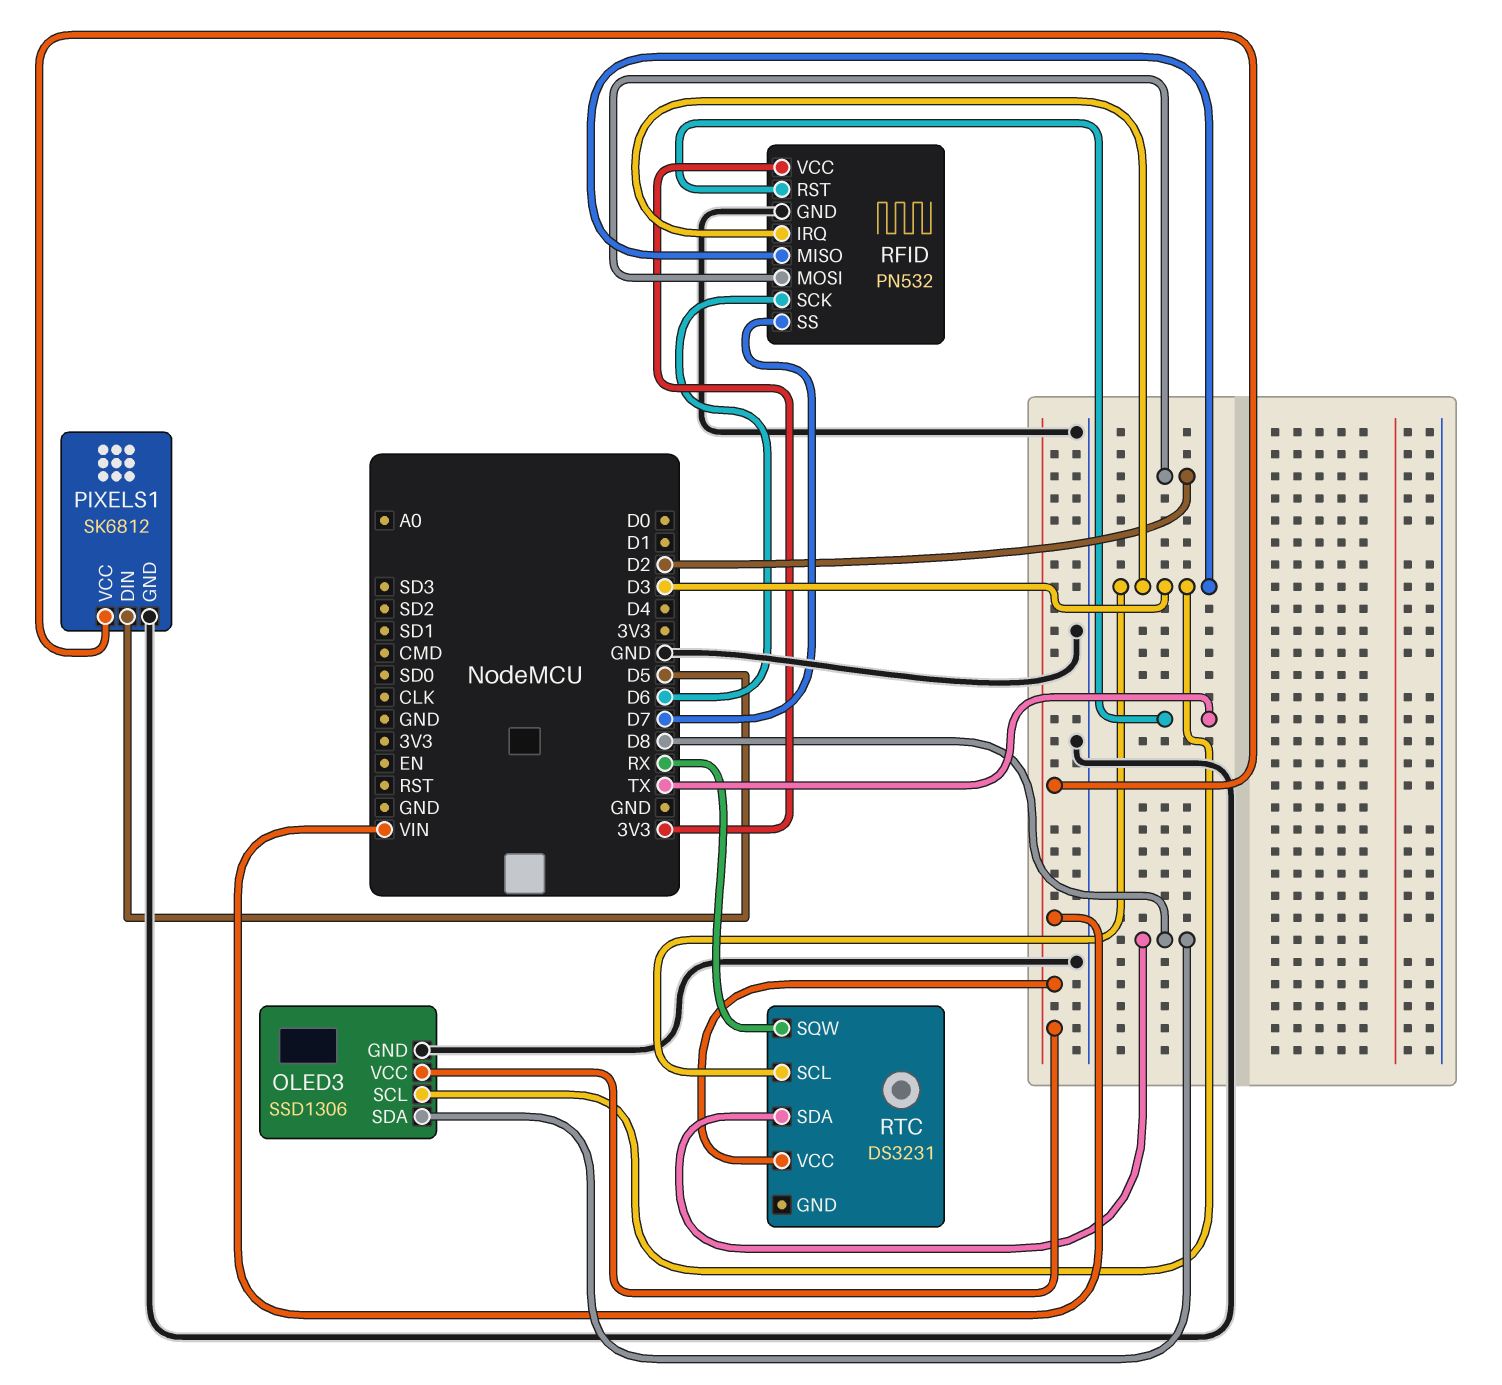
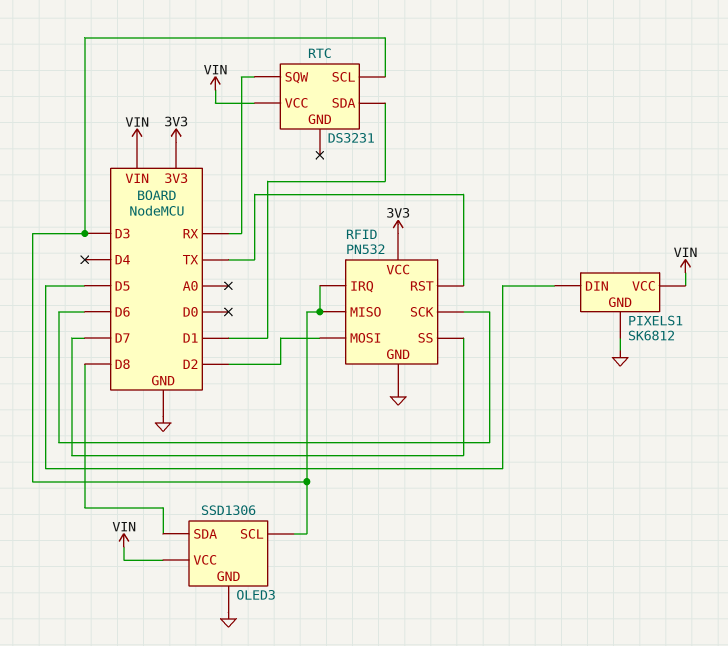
RTC pin SDA: D8 -> D1

